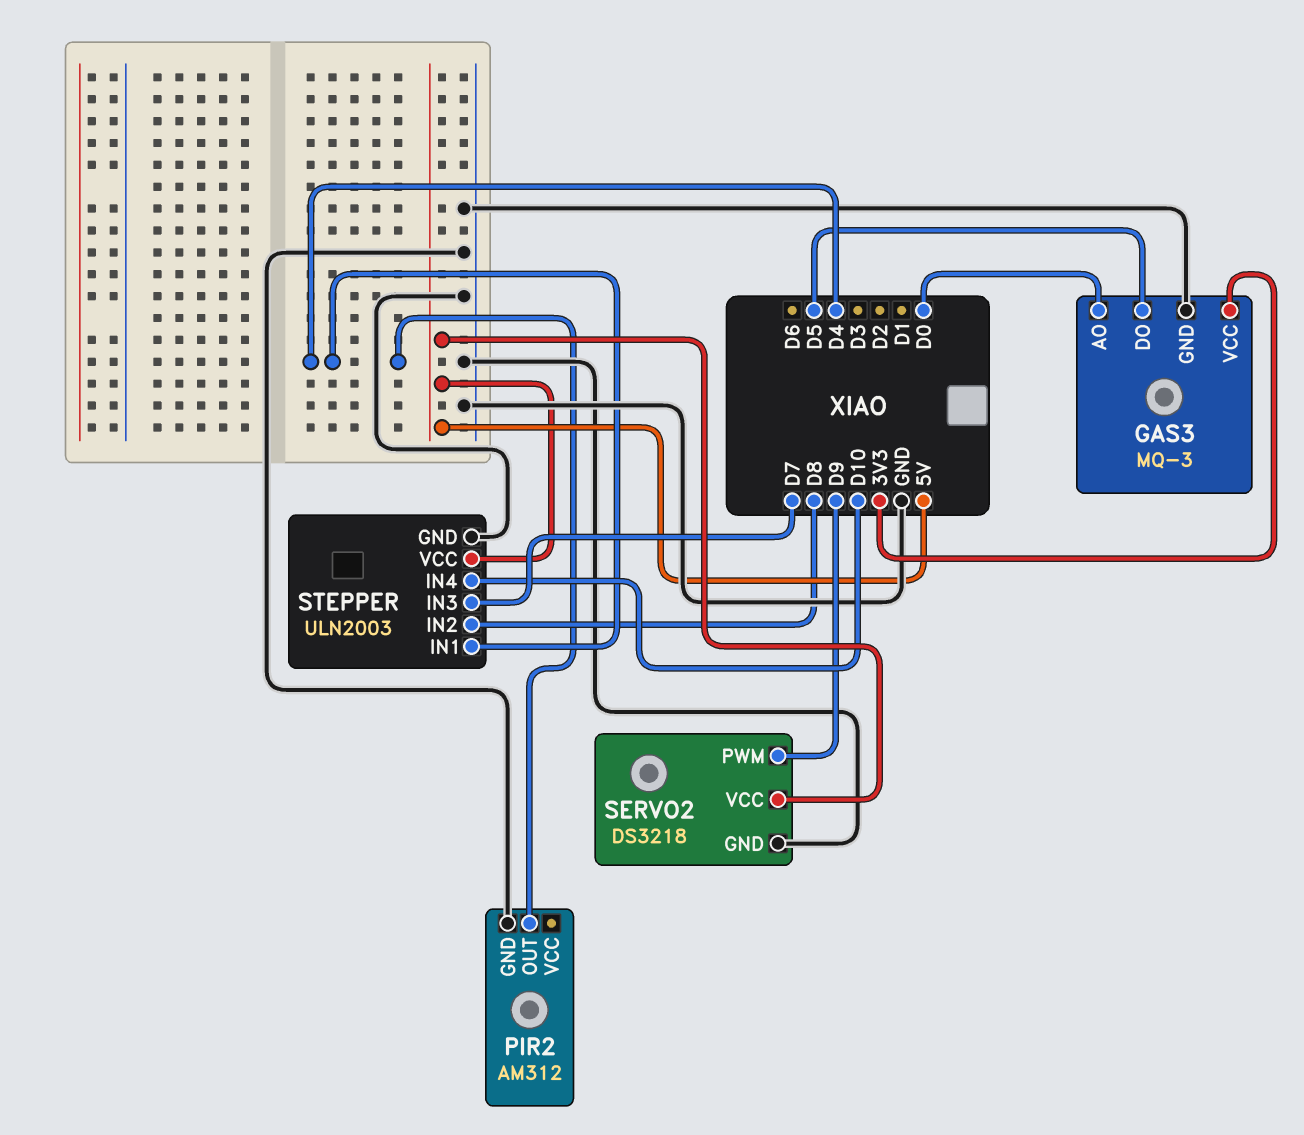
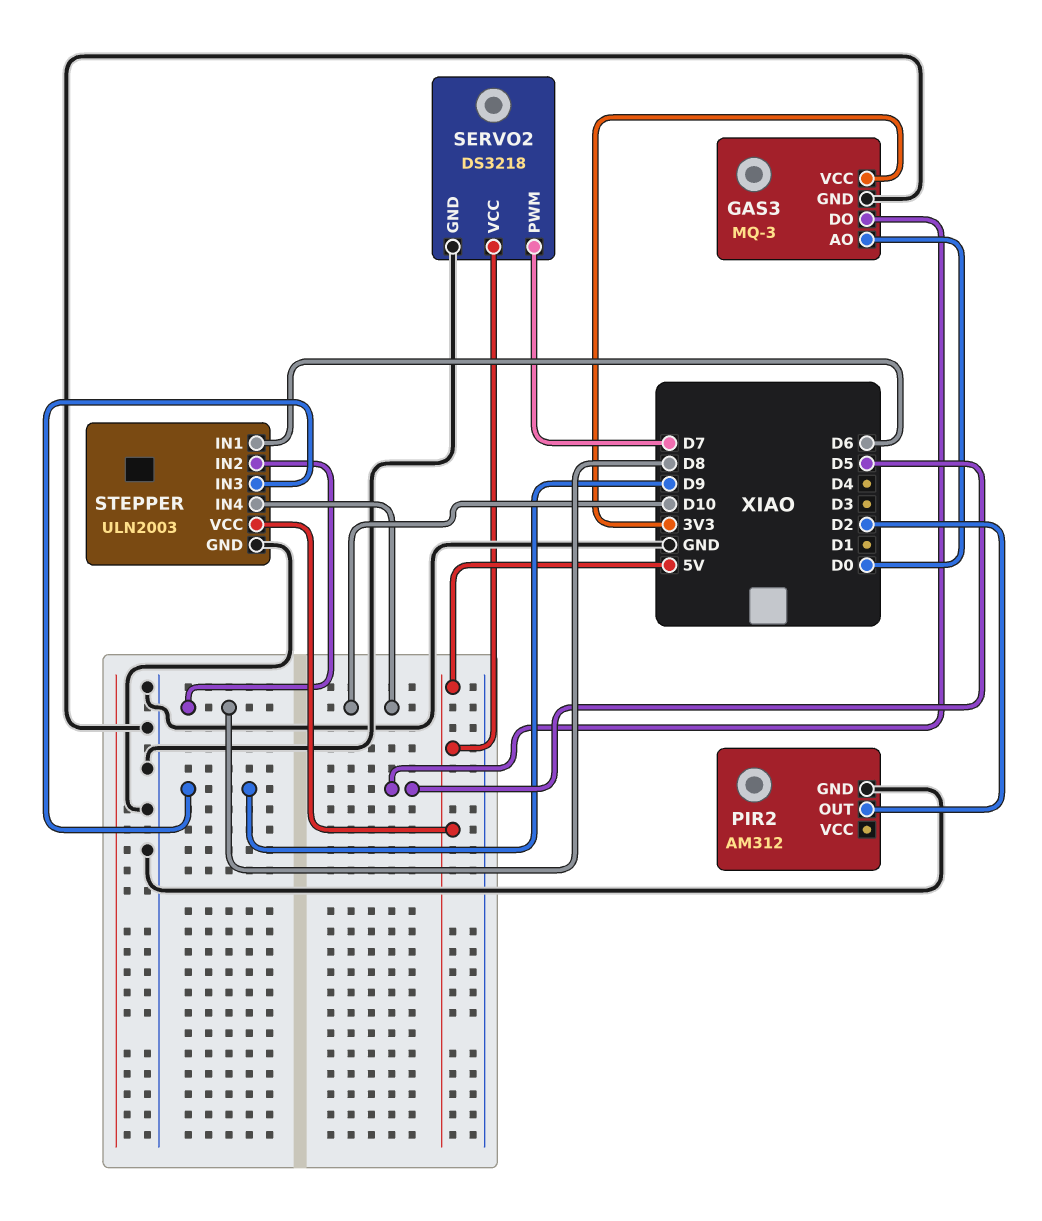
PIR2 pin OUT: D4 -> D2
SERVO2 pin PWM: D9 -> D7
STEPPER pin IN1: D4 -> D6
STEPPER pin IN3: D7 -> D9

